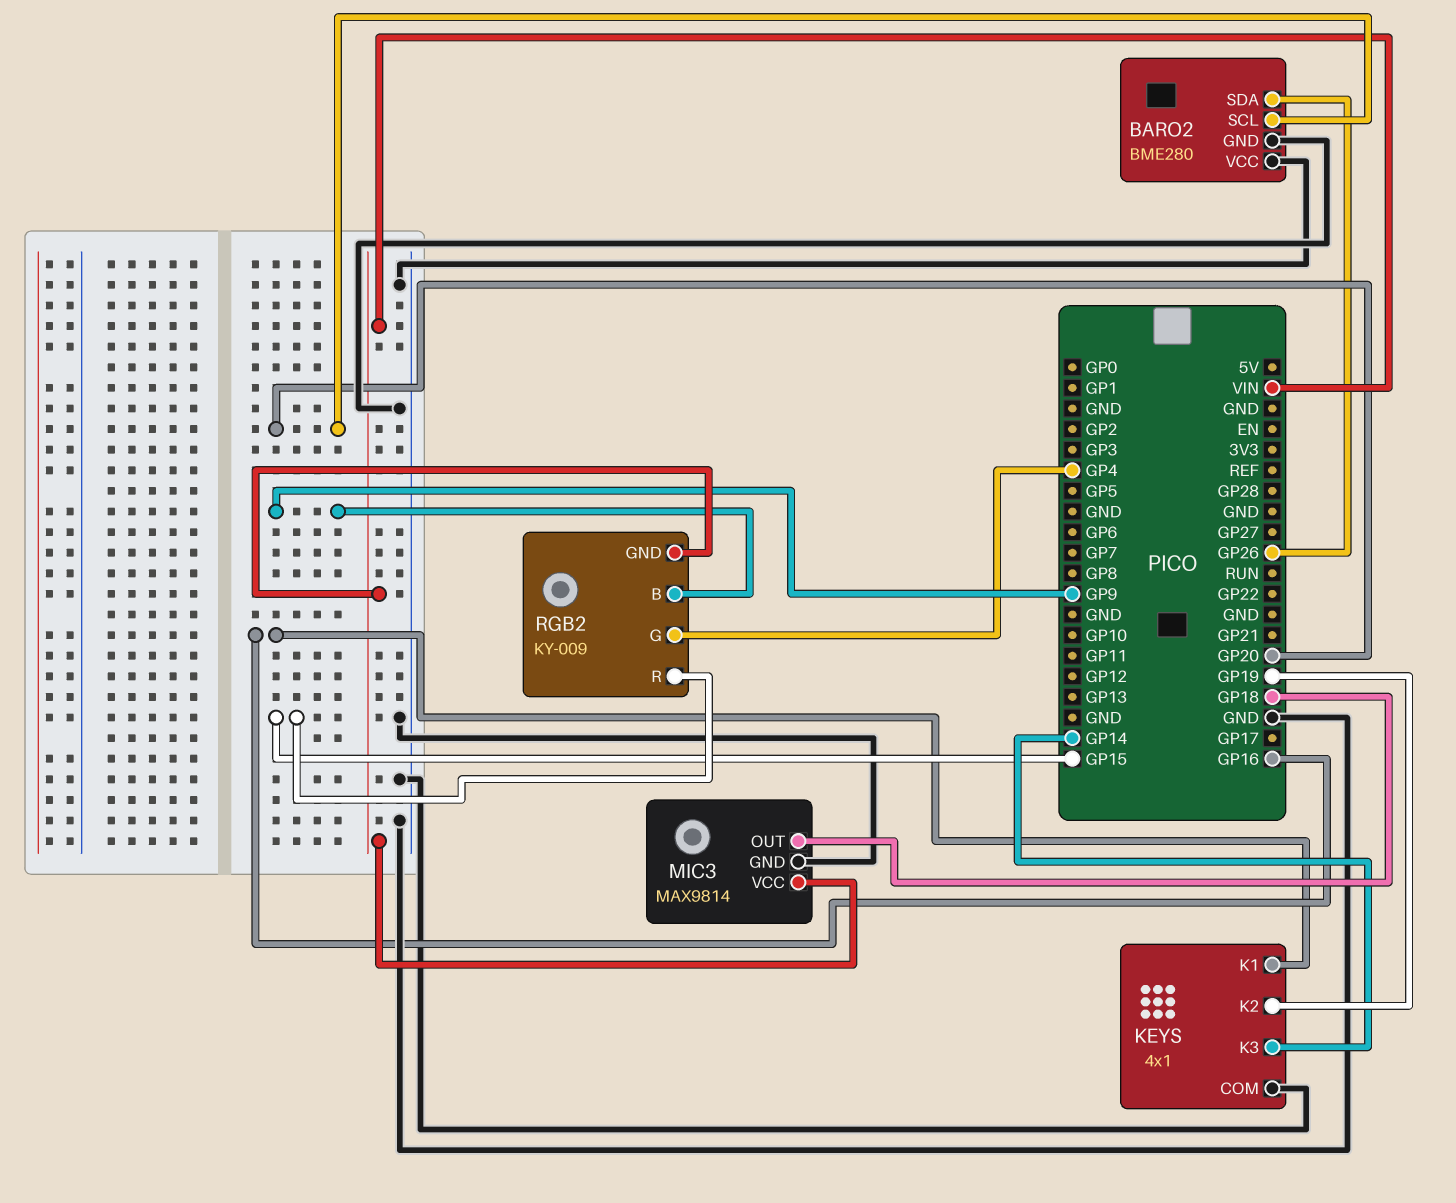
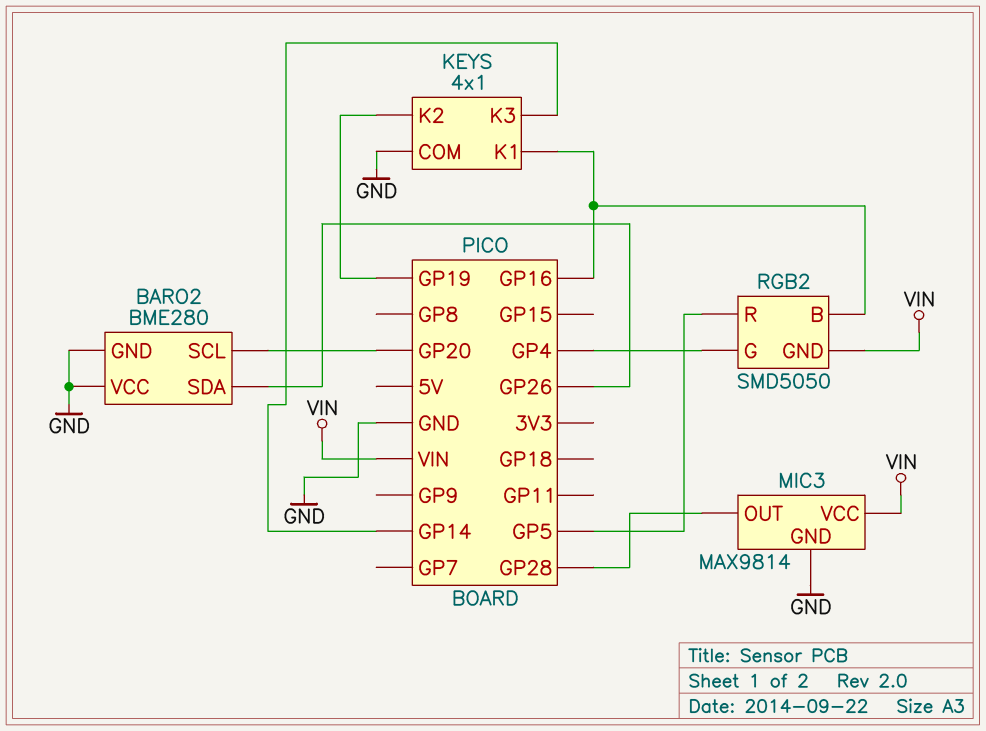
MIC3 pin OUT: GP18 -> GP28
RGB2: KY-009 -> SMD5050
RGB2 pin B: GP9 -> GP16
RGB2 pin R: GP15 -> GP5

